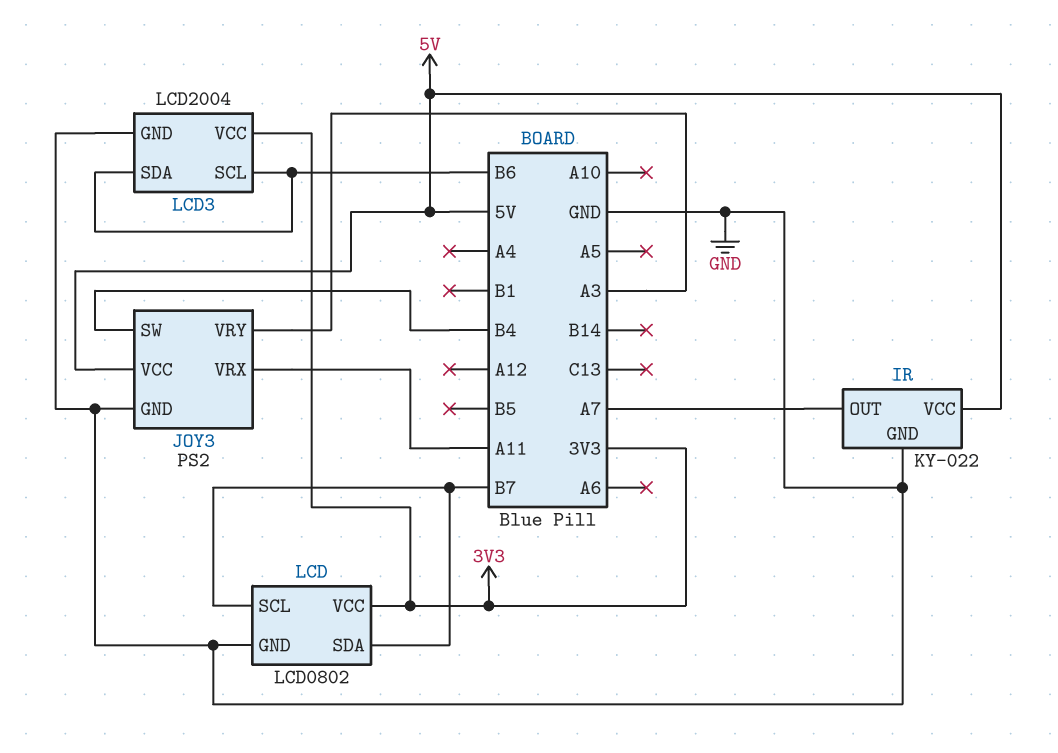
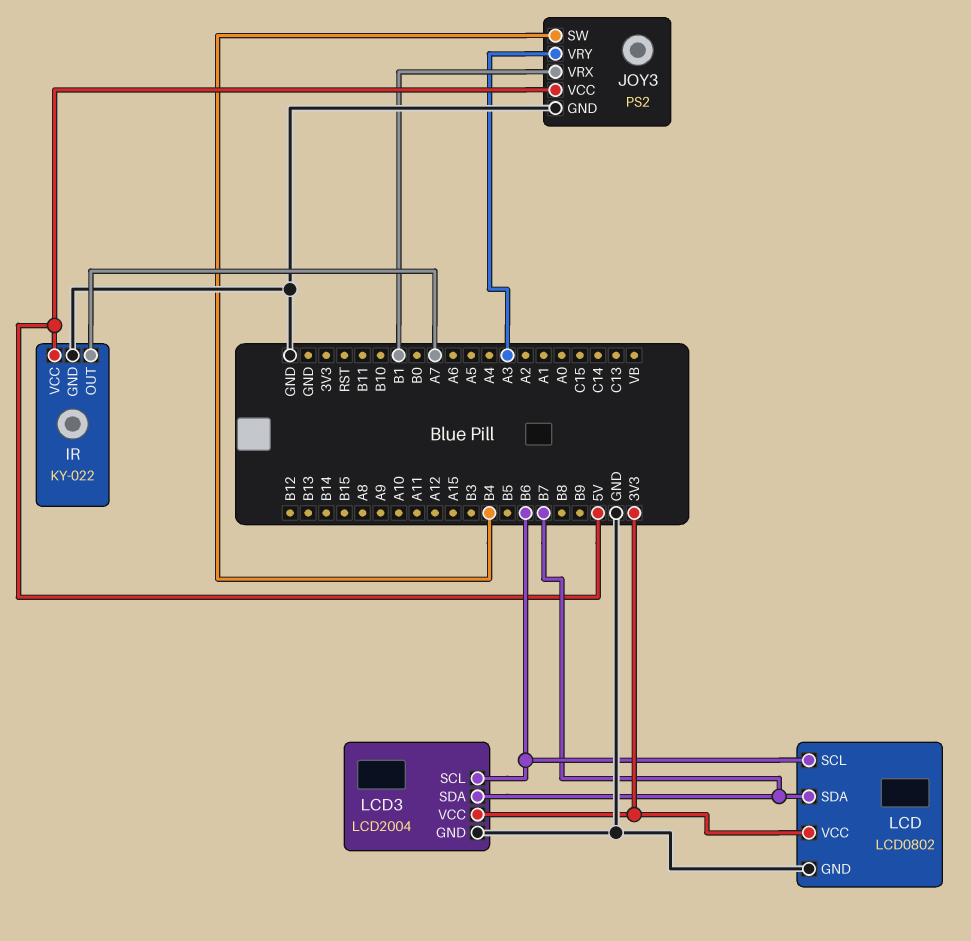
JOY3 pin VRX: A11 -> B1
LCD pin SCL: B7 -> B6
LCD3 pin SDA: B6 -> B7

